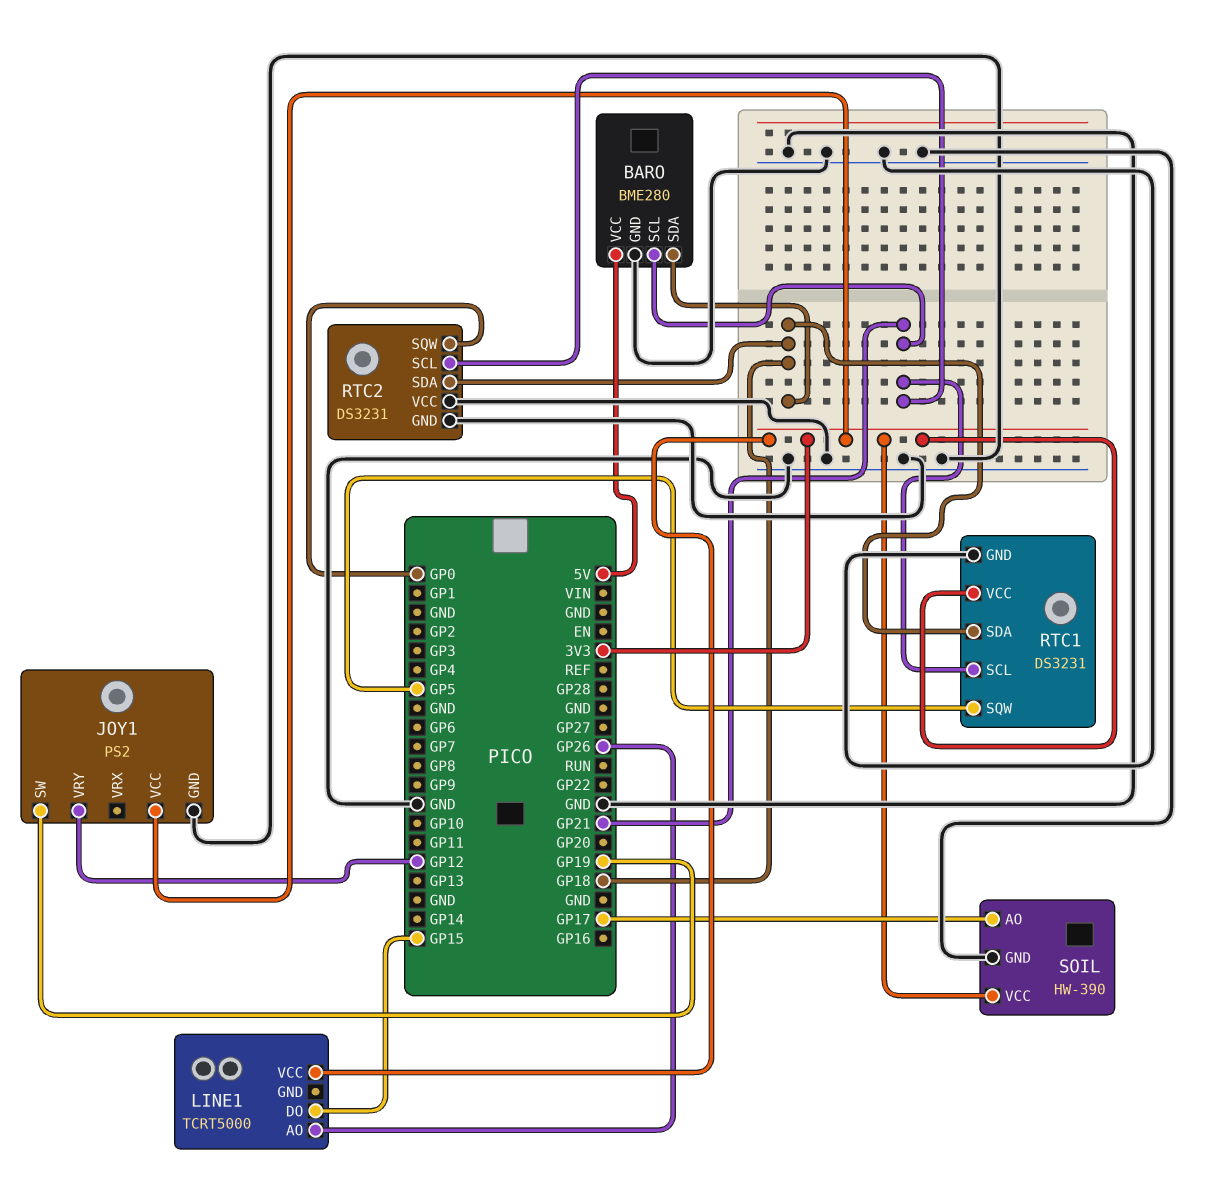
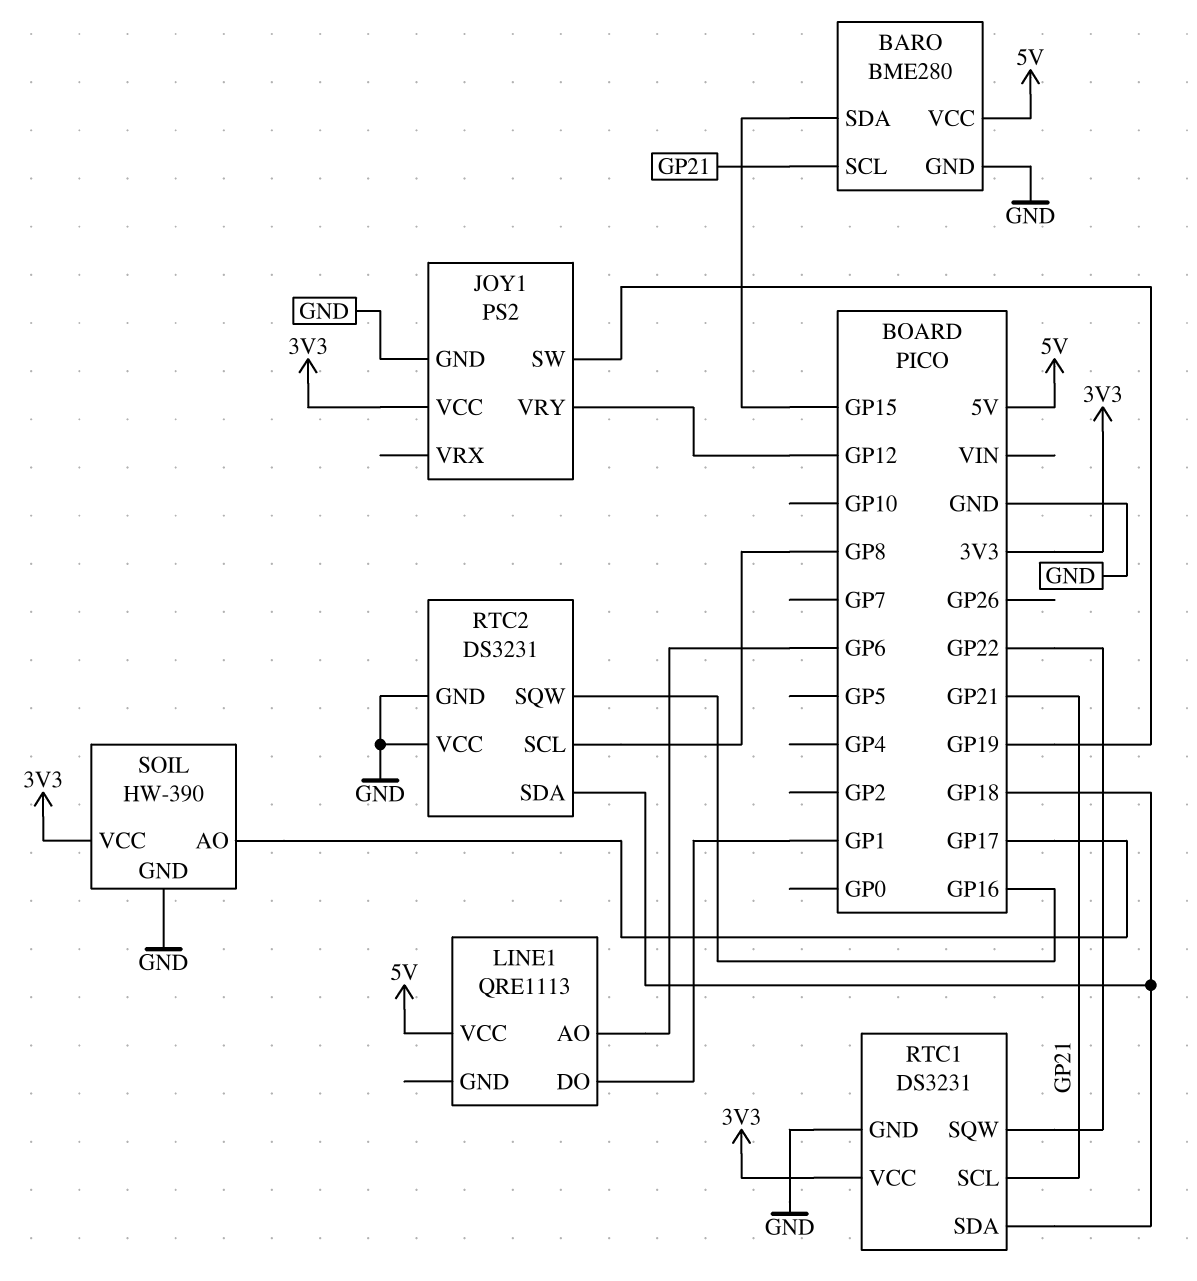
BARO pin SDA: GP18 -> GP15
LINE1: TCRT5000 -> QRE1113
LINE1 pin AO: GP26 -> GP6
LINE1 pin DO: GP15 -> GP1
LINE1 pin VCC: 3V3 -> 5V
RTC1 pin SQW: GP5 -> GP22
RTC2 pin SCL: GP21 -> GP8
RTC2 pin SQW: GP0 -> GP16

